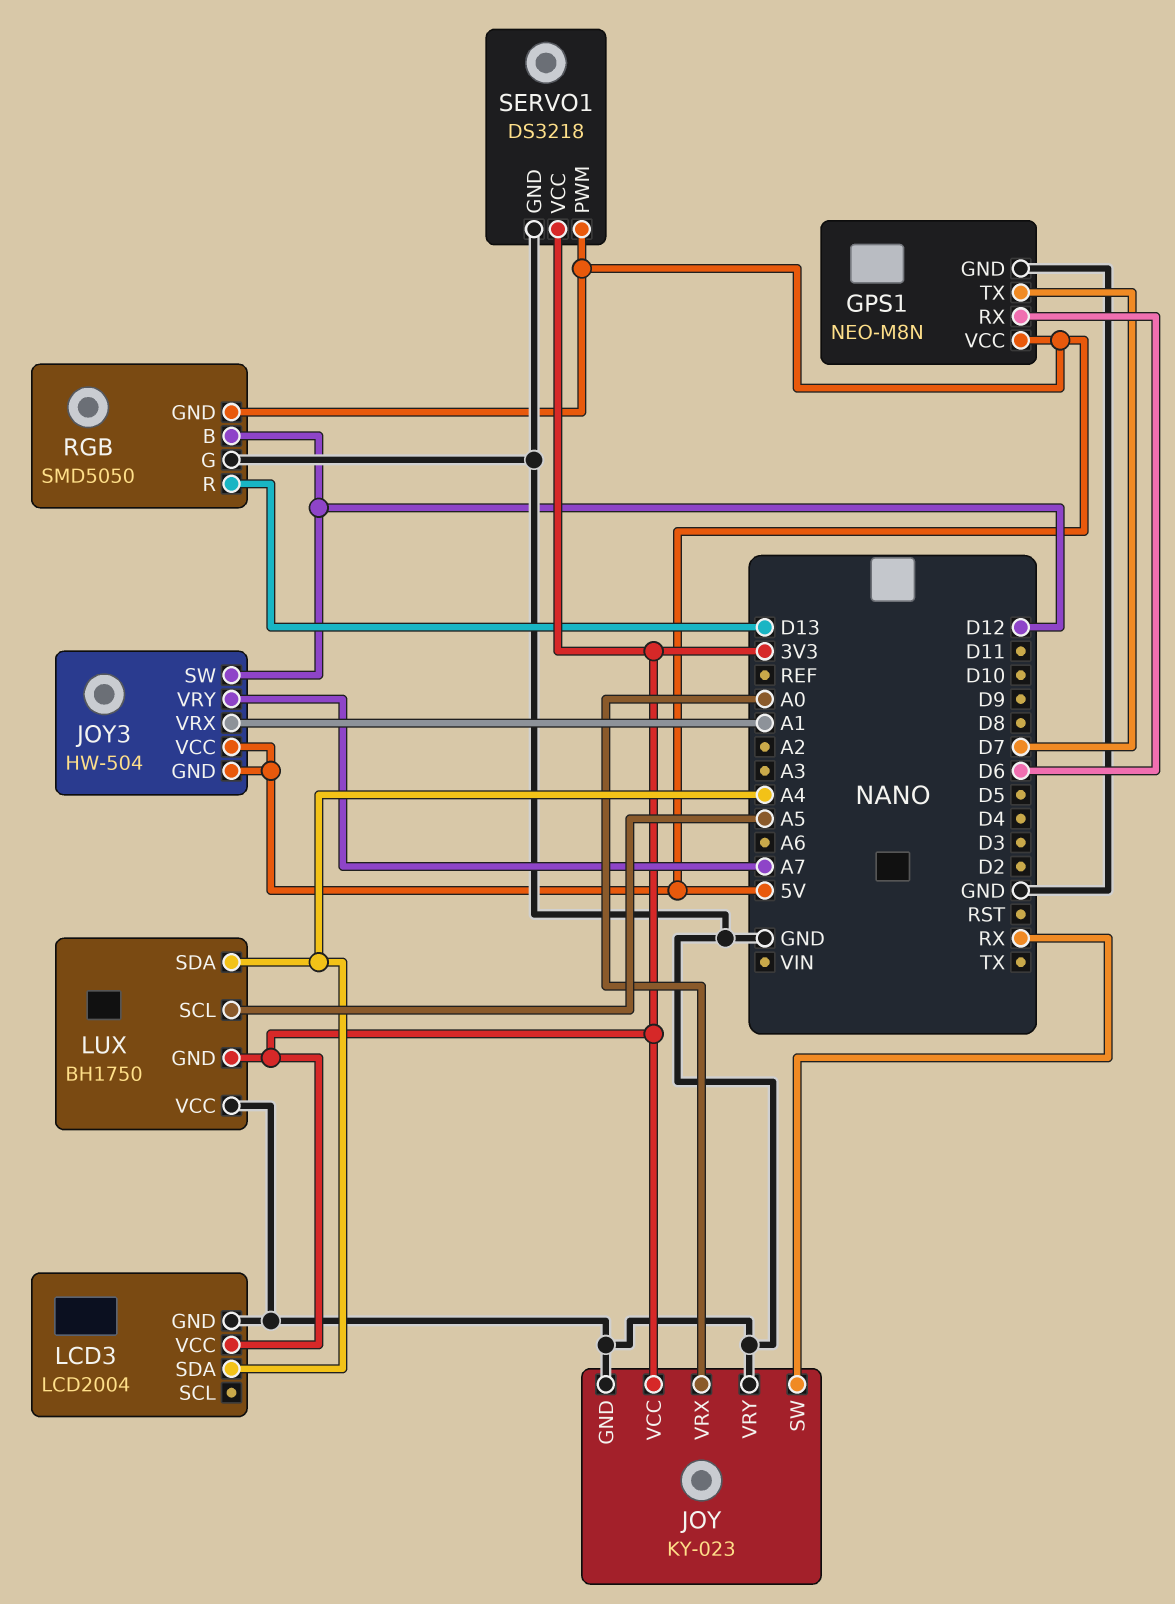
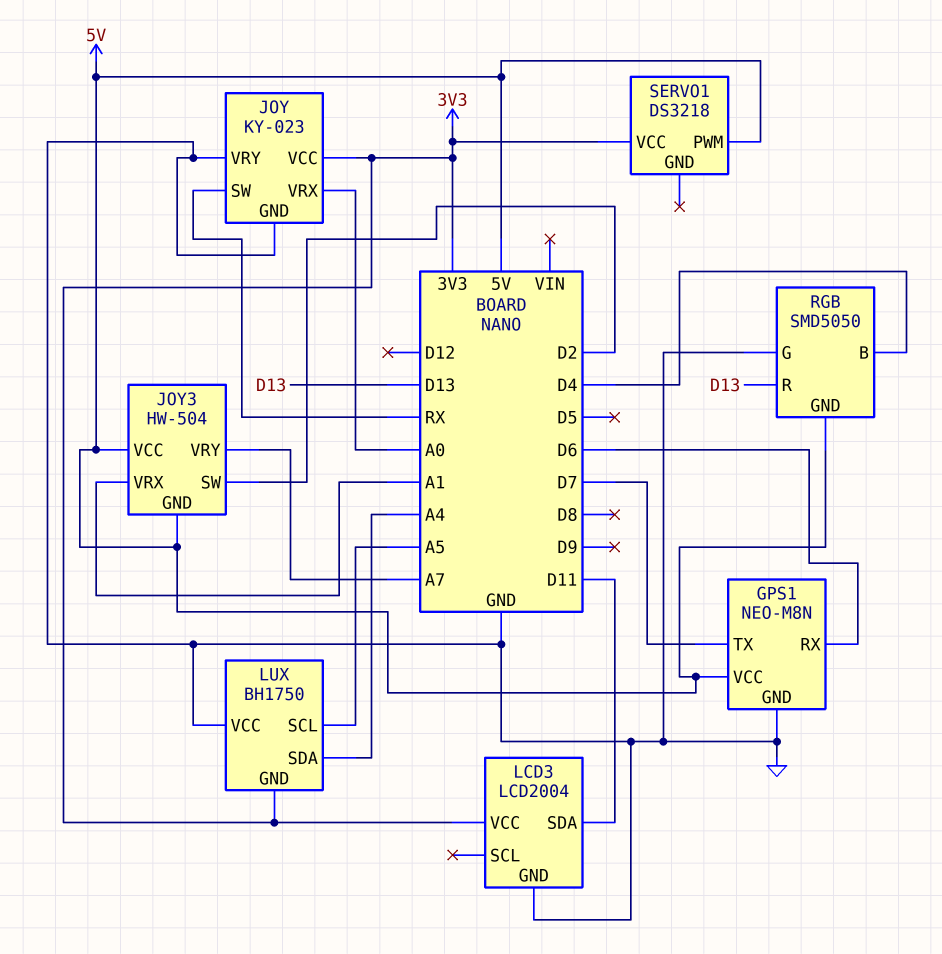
JOY3 pin SW: D12 -> D2
LCD3 pin SDA: A4 -> D11
RGB pin B: D12 -> D4
SERVO1 pin GND: GND -> none

